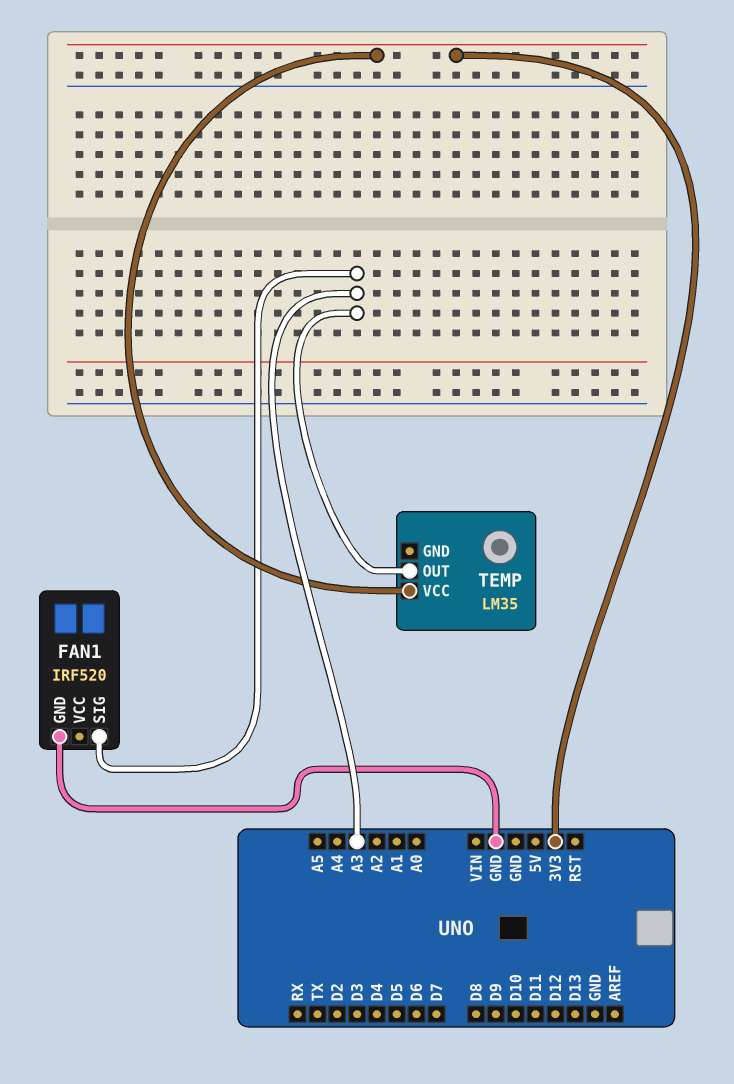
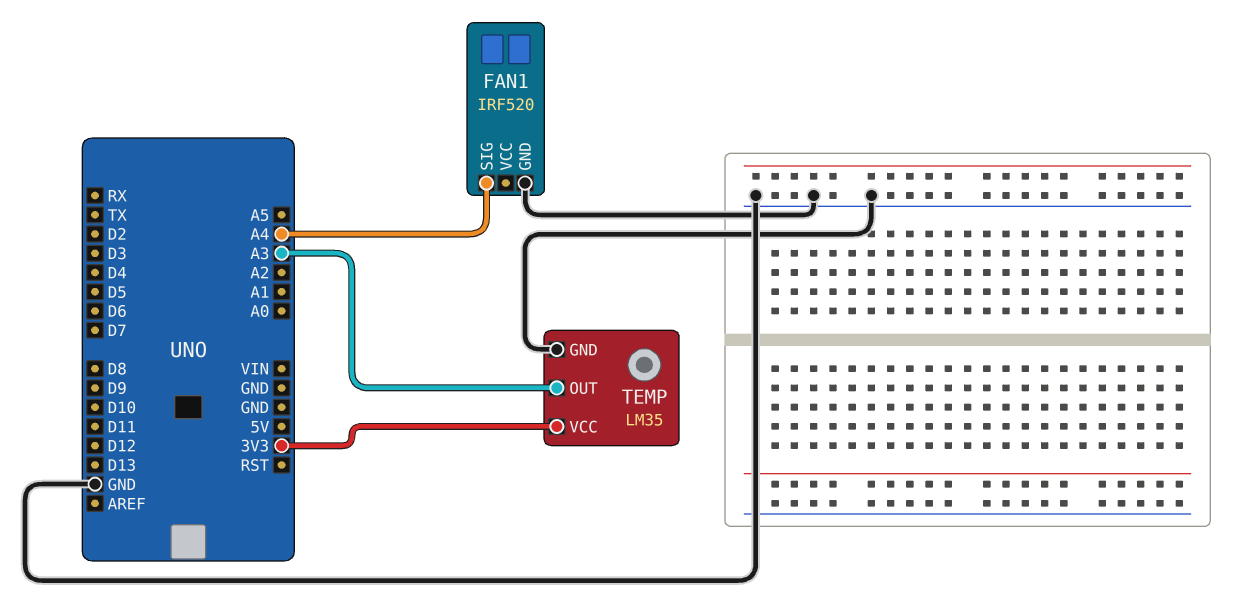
FAN1 pin SIG: A3 -> A4
TEMP pin GND: none -> GND

